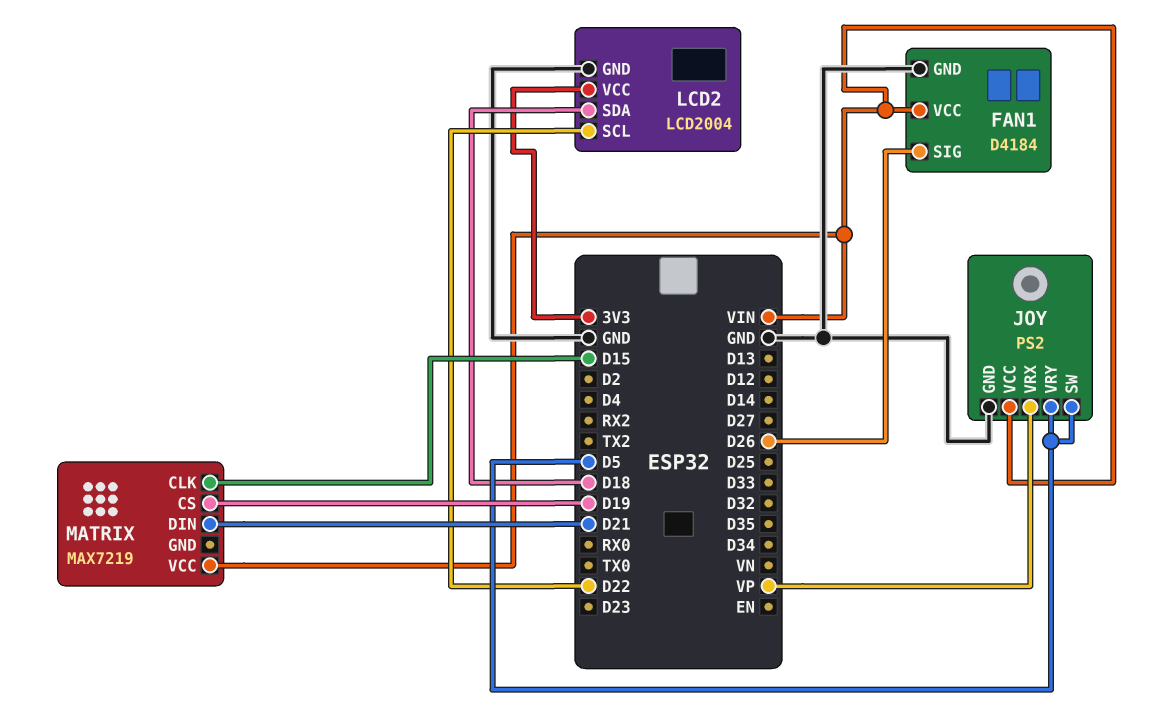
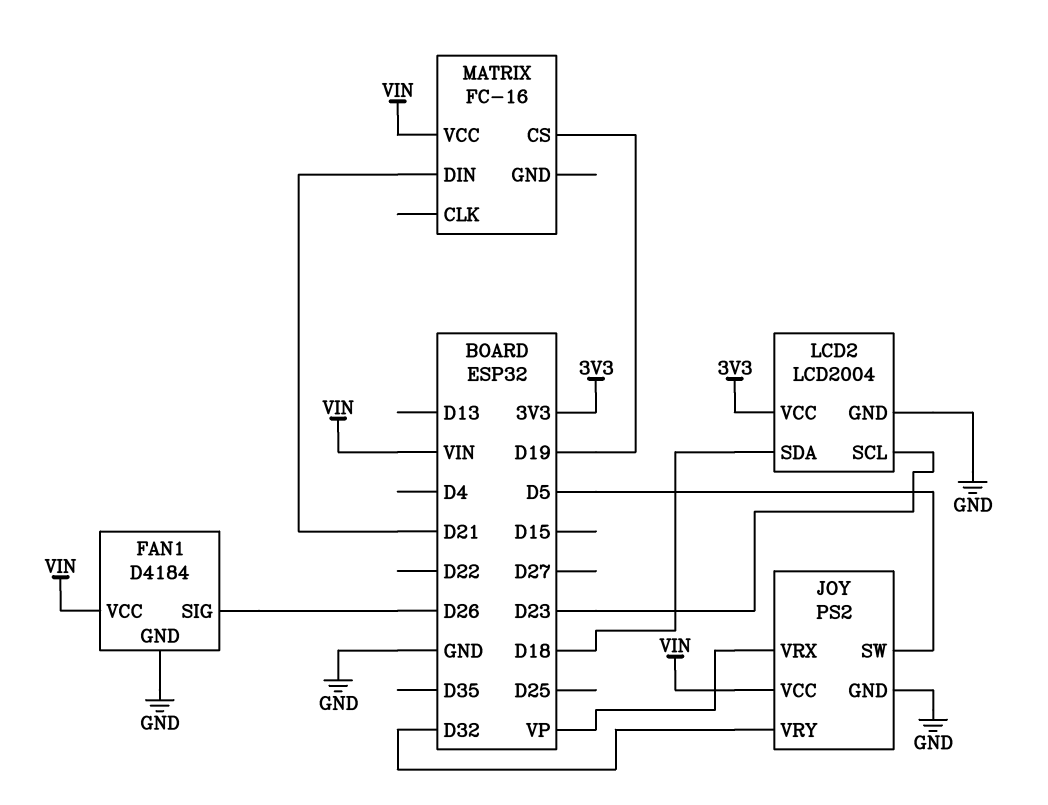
JOY pin VRY: D5 -> D32
LCD2 pin SCL: D22 -> D23
MATRIX: MAX7219 -> FC-16
MATRIX pin CLK: D15 -> none

